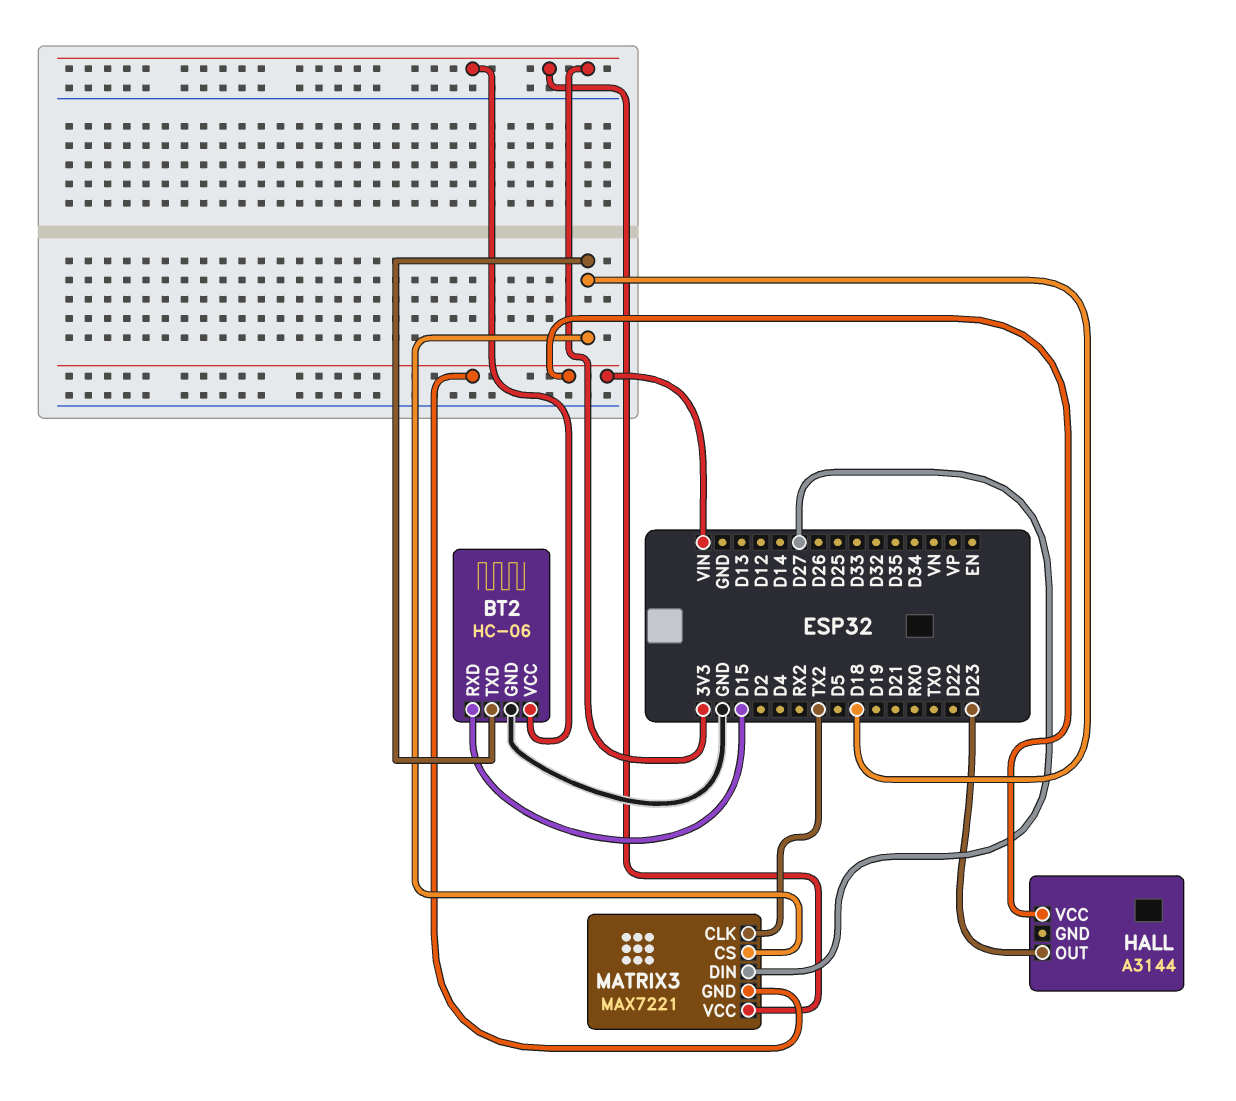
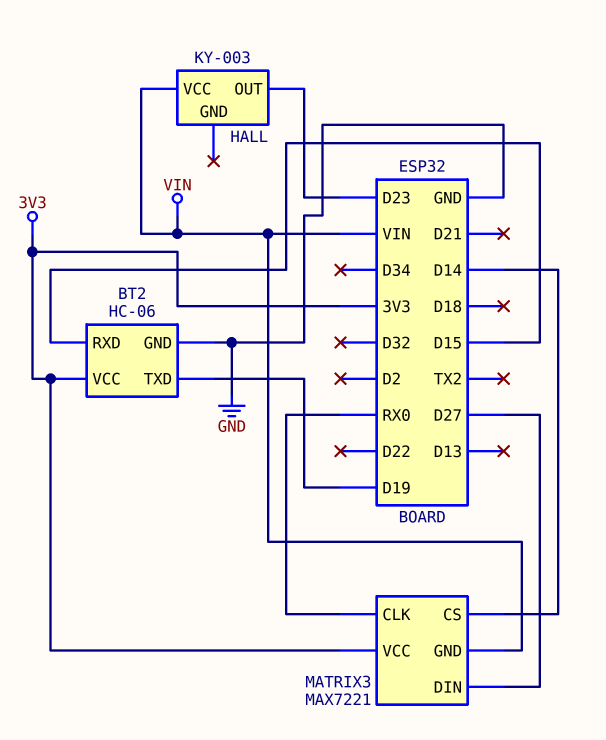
BT2 pin TXD: D18 -> D19
HALL: A3144 -> KY-003
MATRIX3 pin CLK: TX2 -> RX0
MATRIX3 pin CS: D18 -> D14

